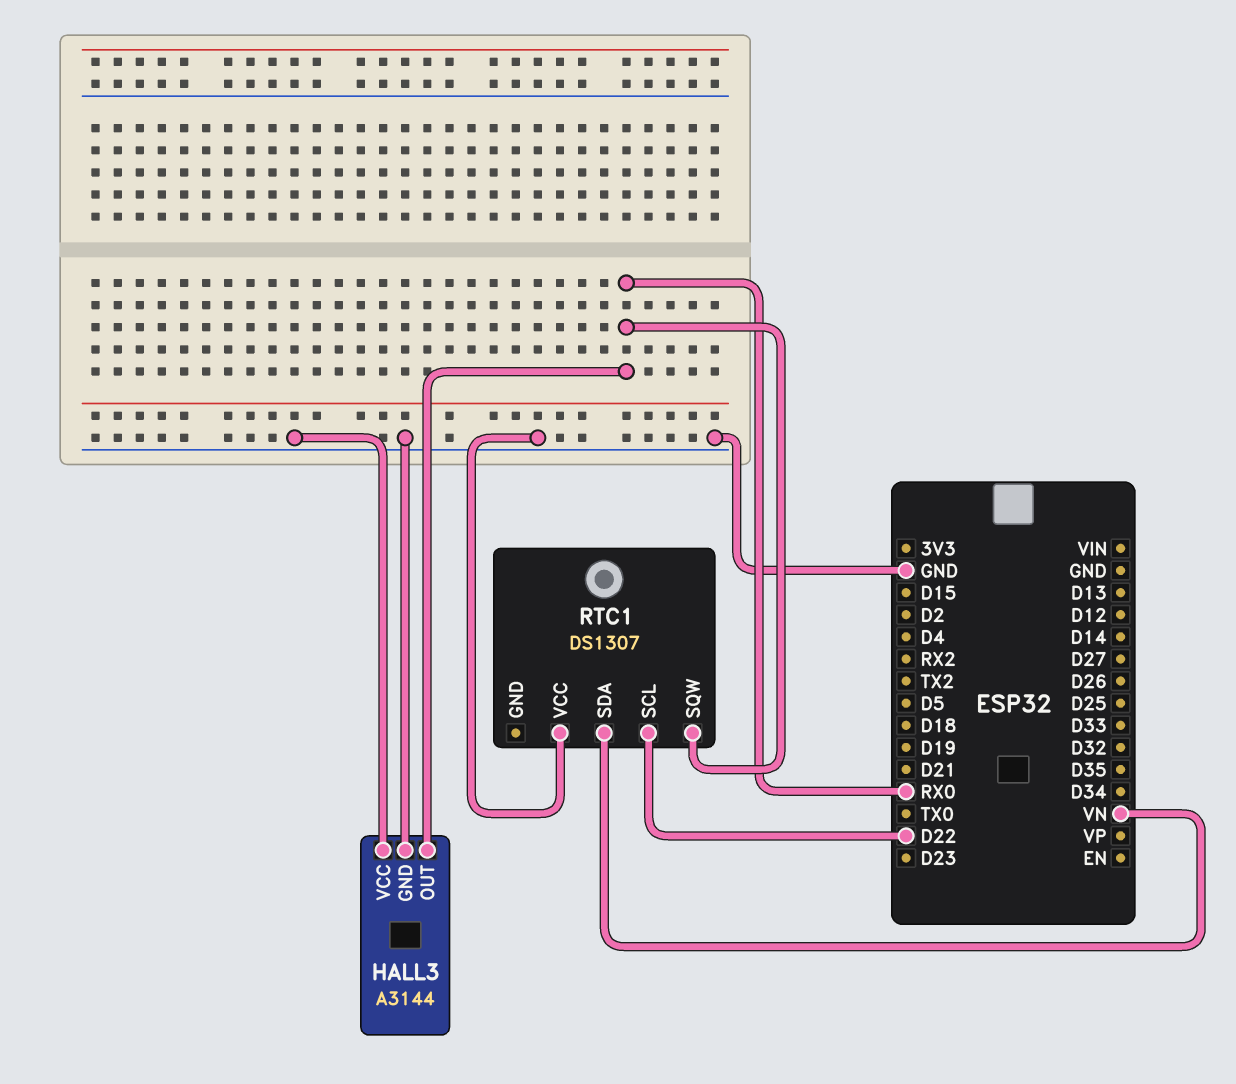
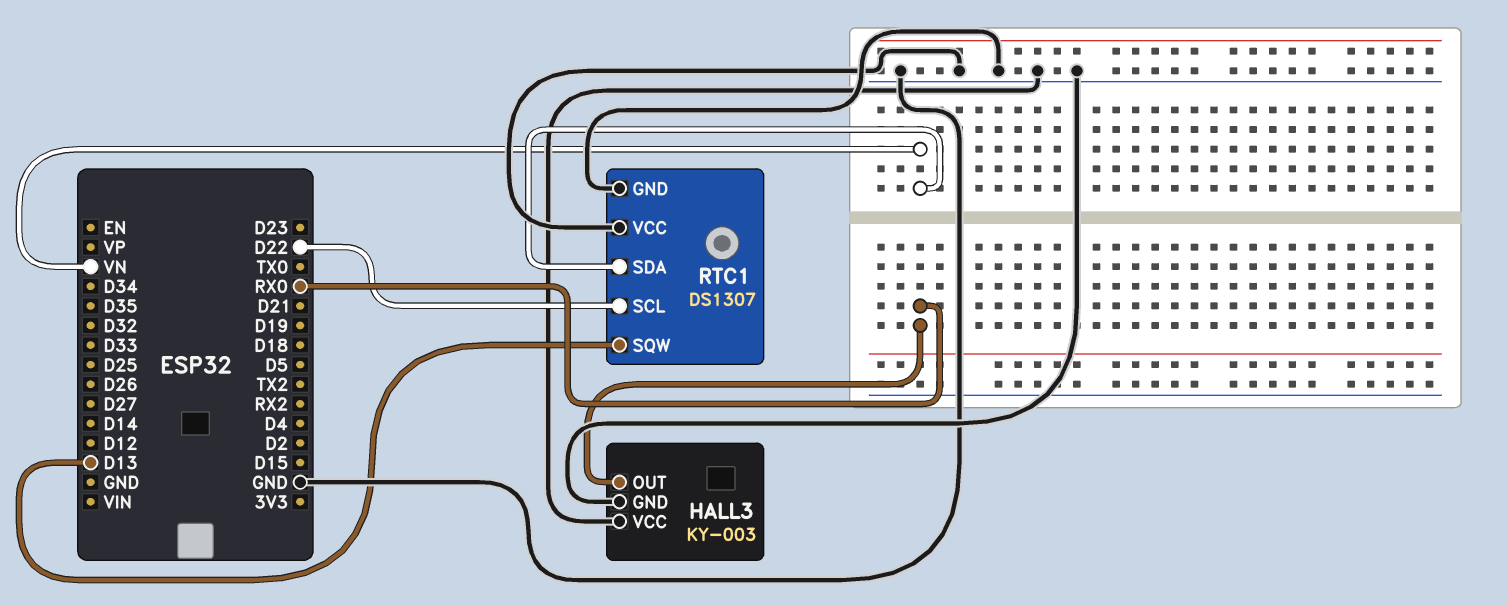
HALL3: A3144 -> KY-003
RTC1 pin GND: none -> GND
RTC1 pin SQW: RX0 -> D13

